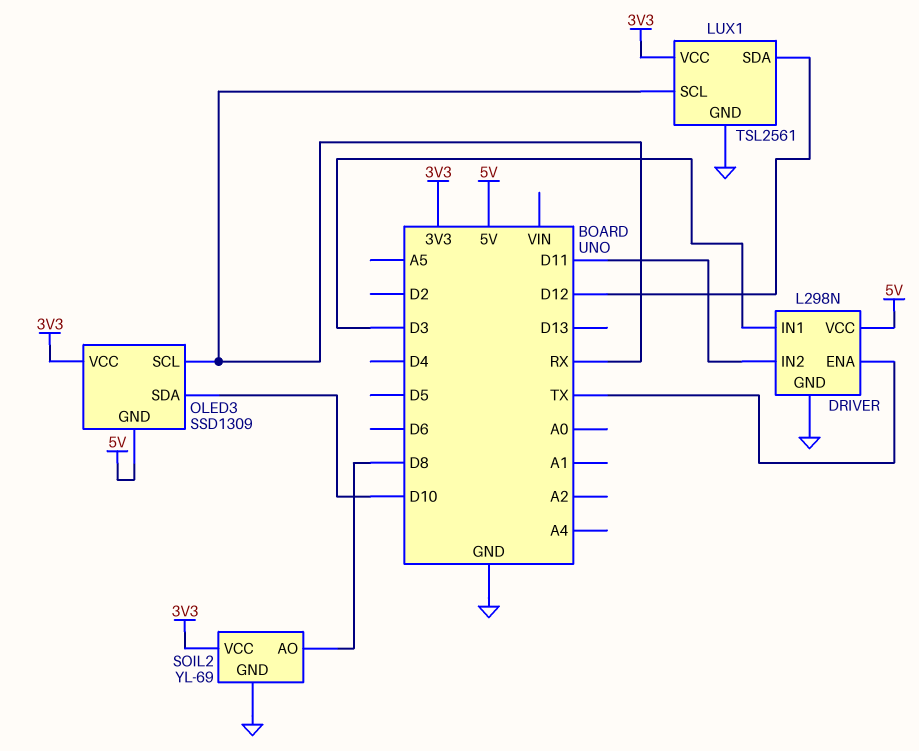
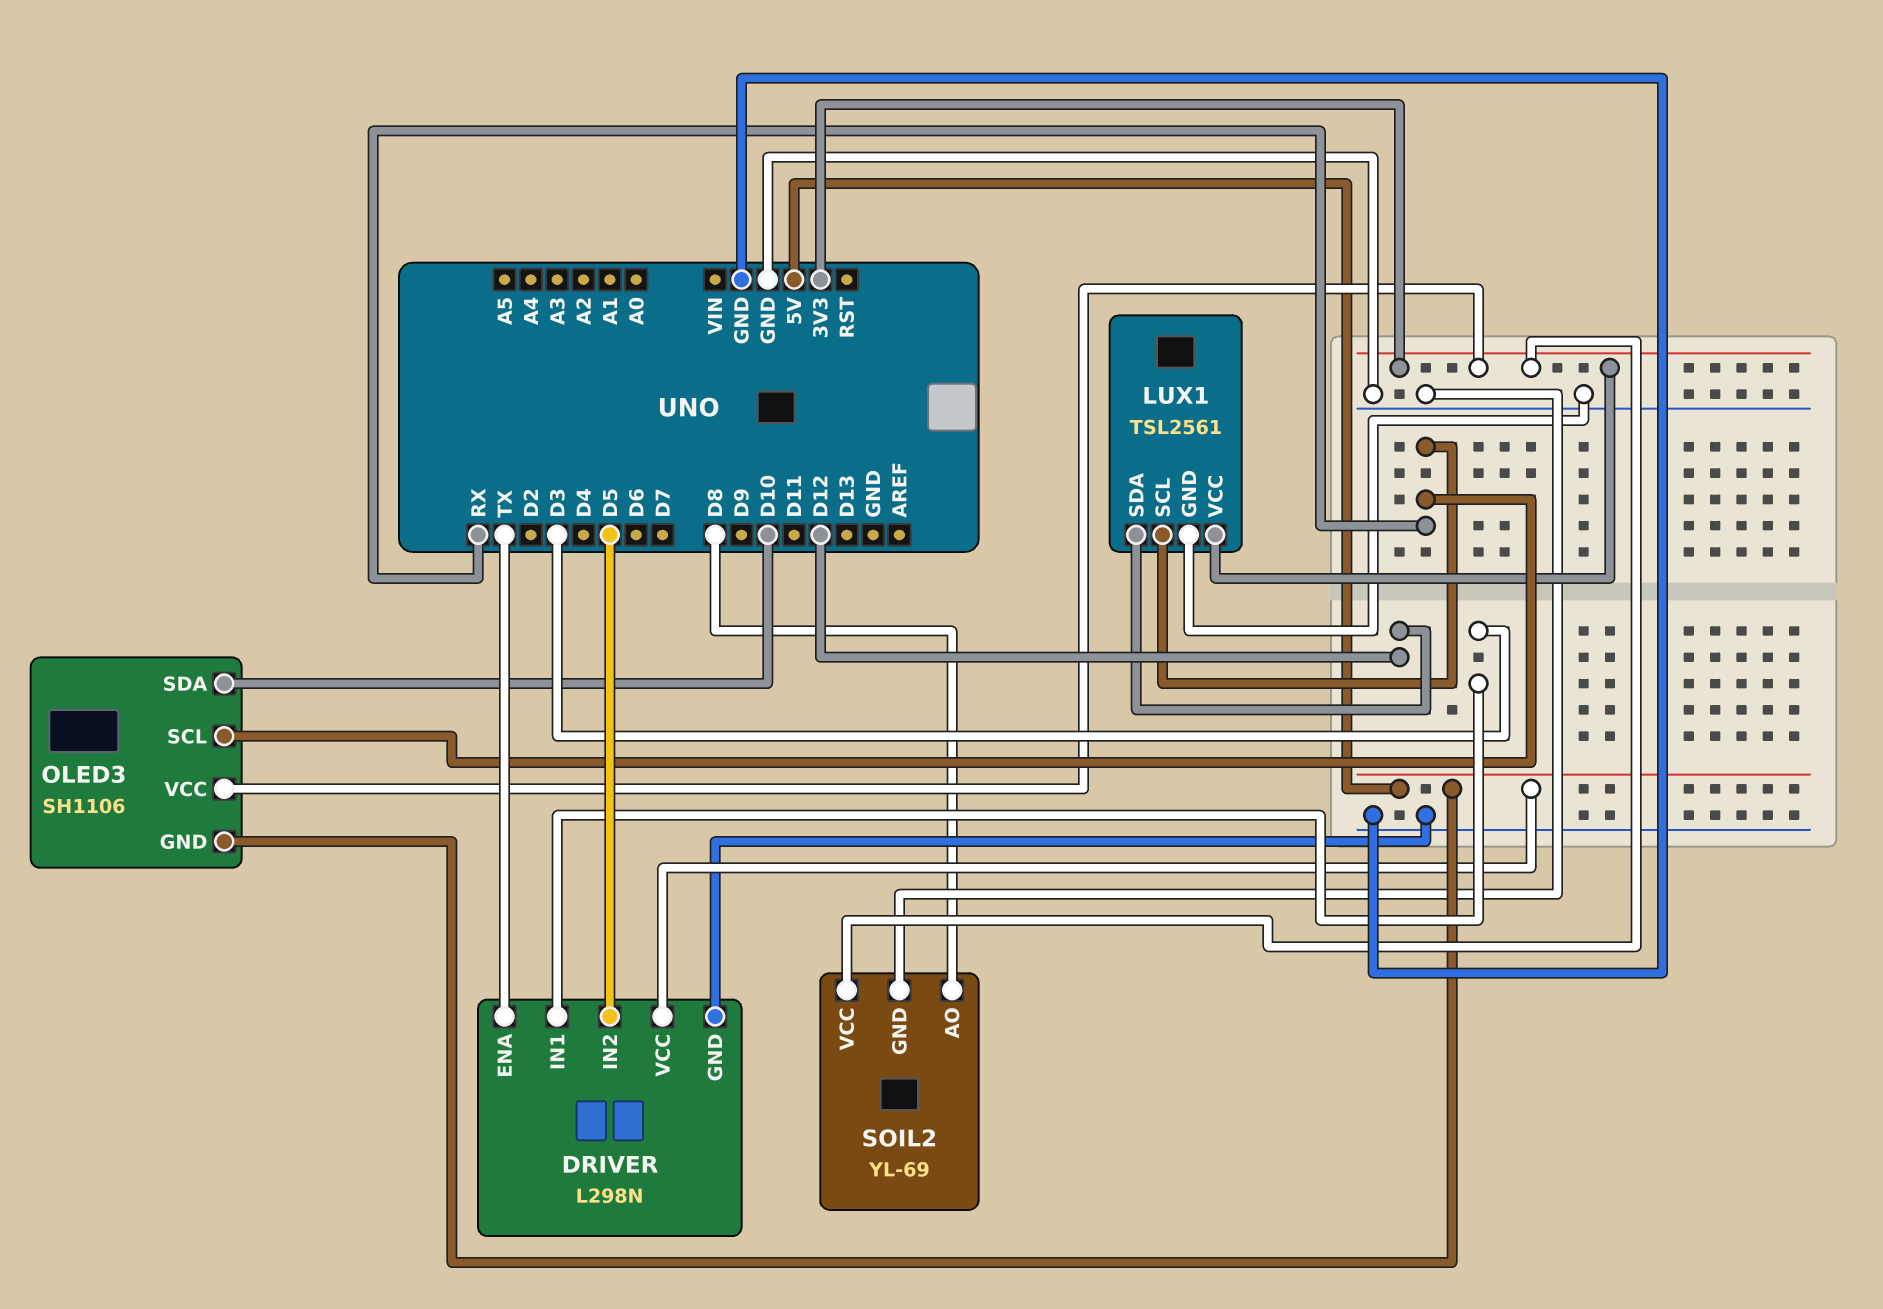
DRIVER pin IN2: D11 -> D5
OLED3: SSD1309 -> SH1106

